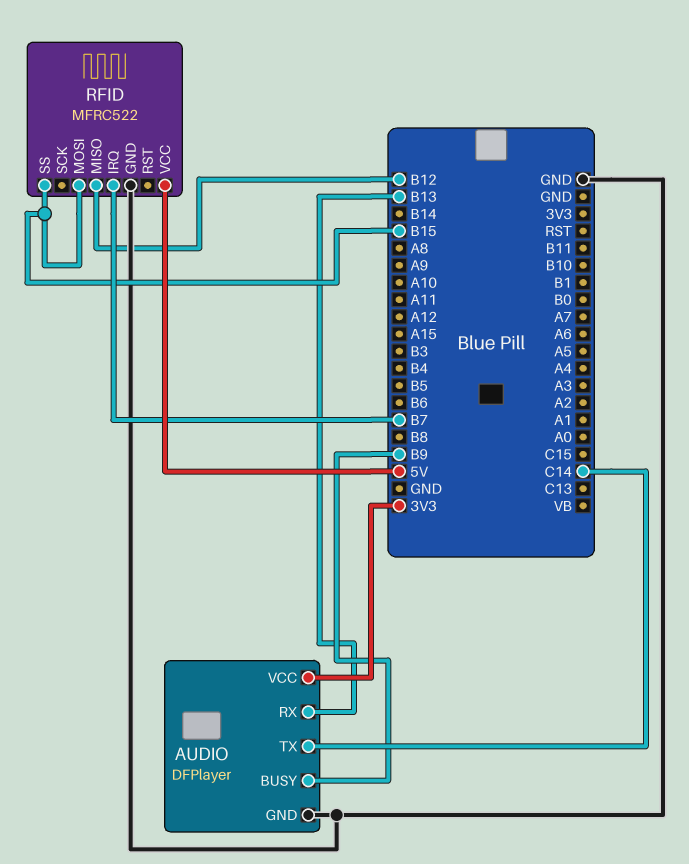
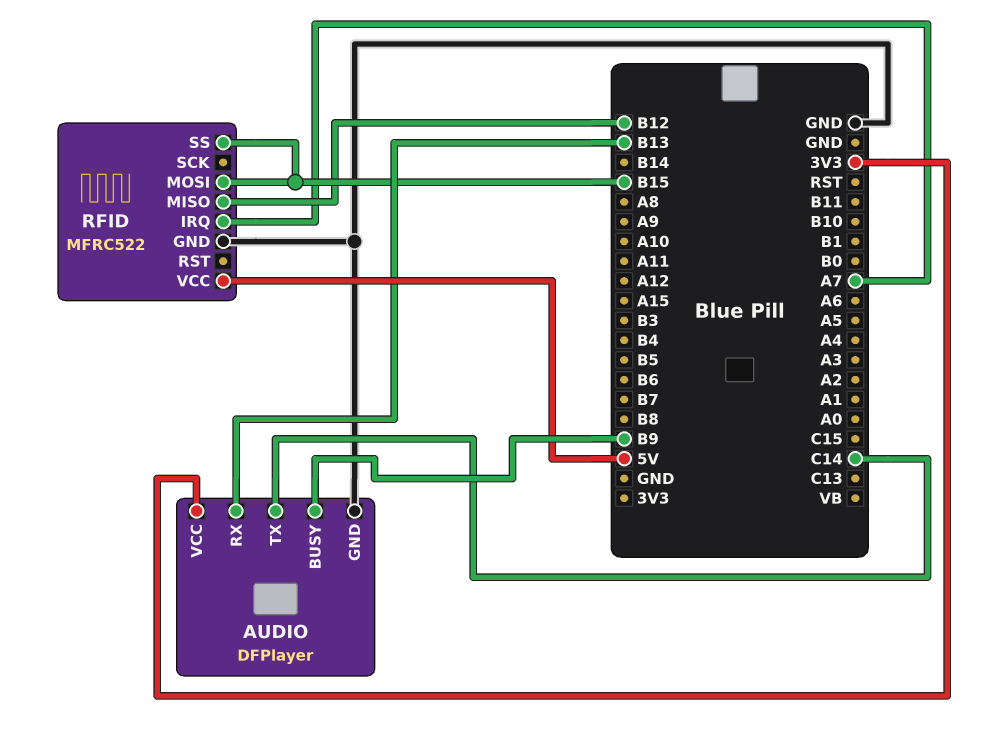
RFID pin IRQ: B7 -> A7

